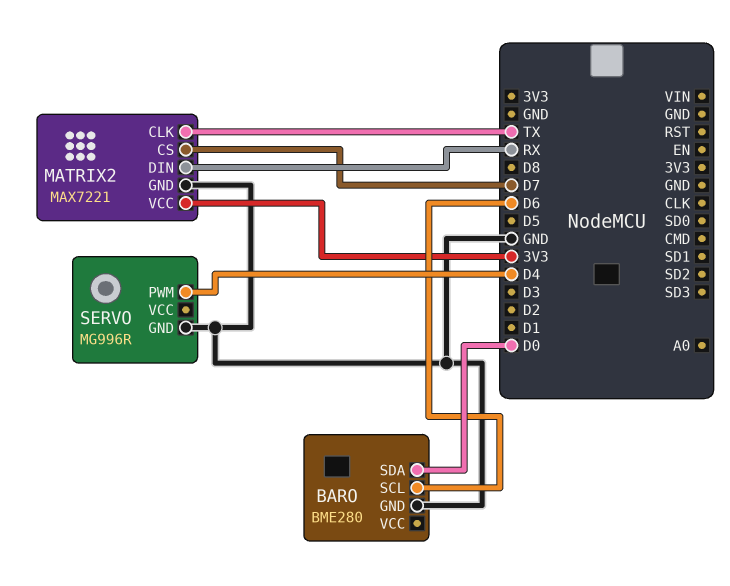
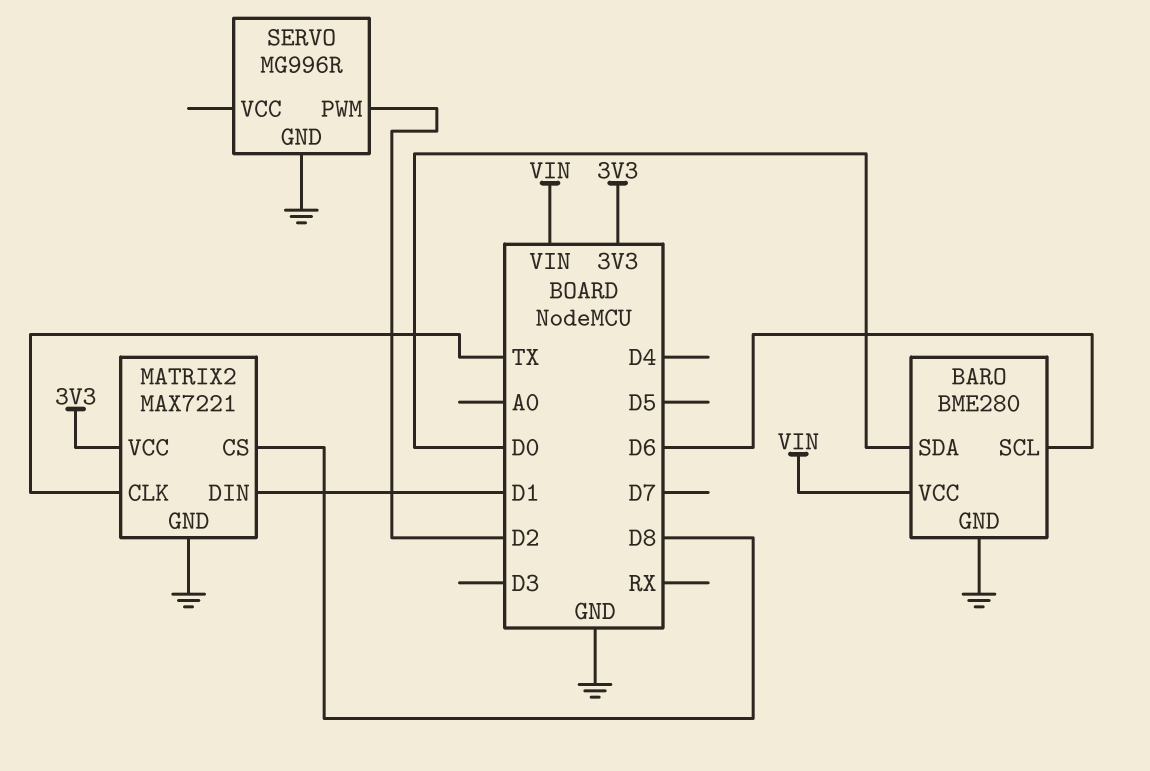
BARO pin VCC: none -> VIN
MATRIX2 pin CS: D7 -> D8
MATRIX2 pin DIN: RX -> D1
SERVO pin PWM: D4 -> D2

